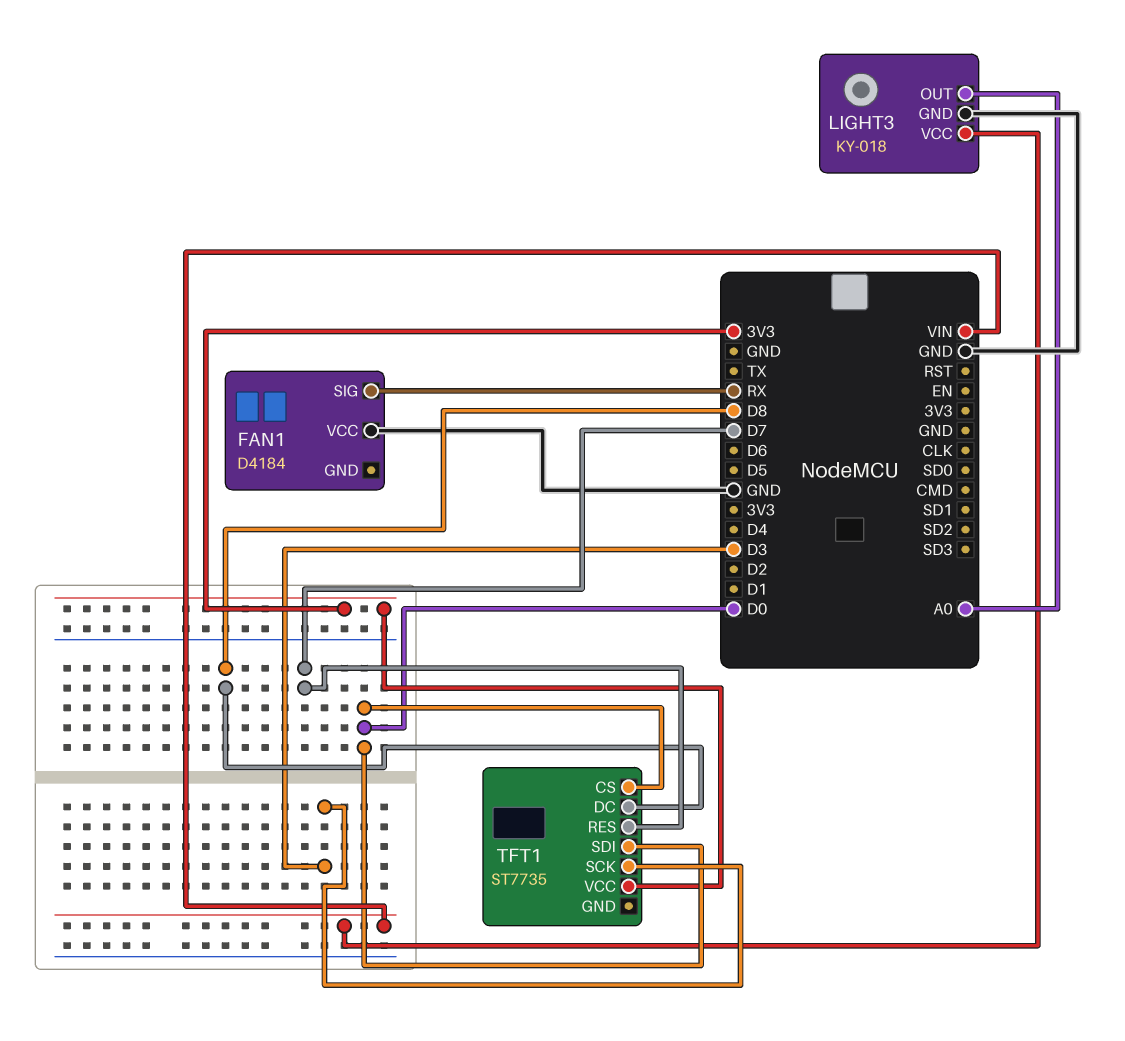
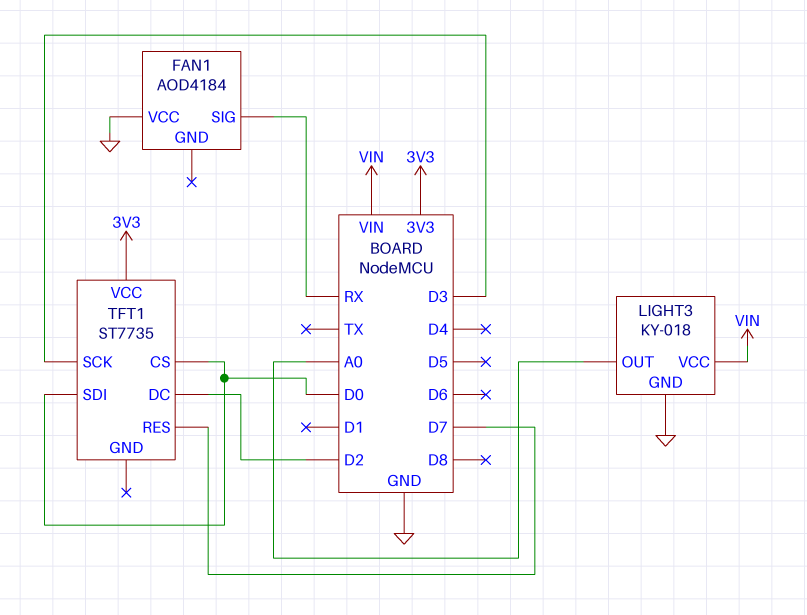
FAN1: D4184 -> AOD4184
TFT1 pin DC: D8 -> D2

